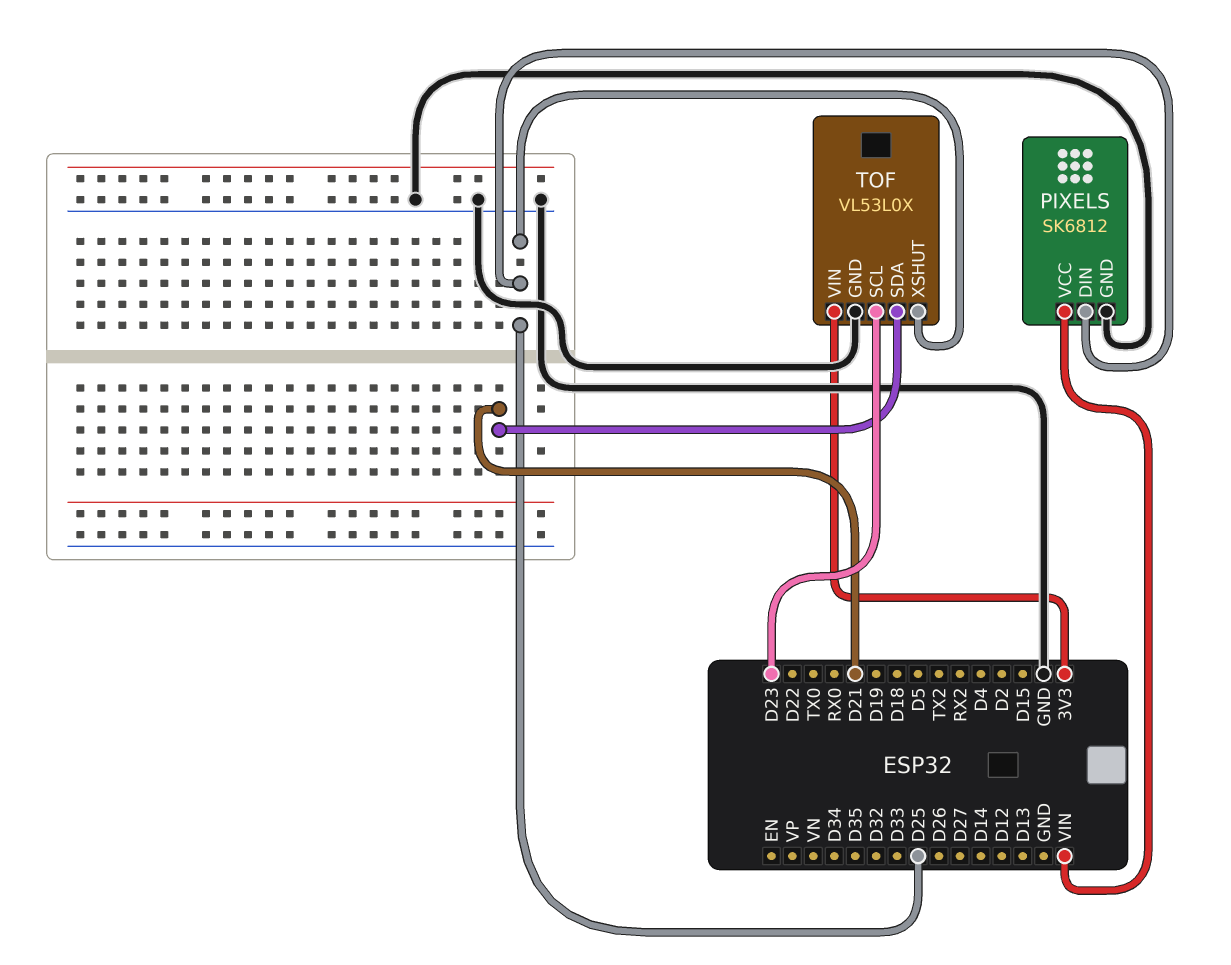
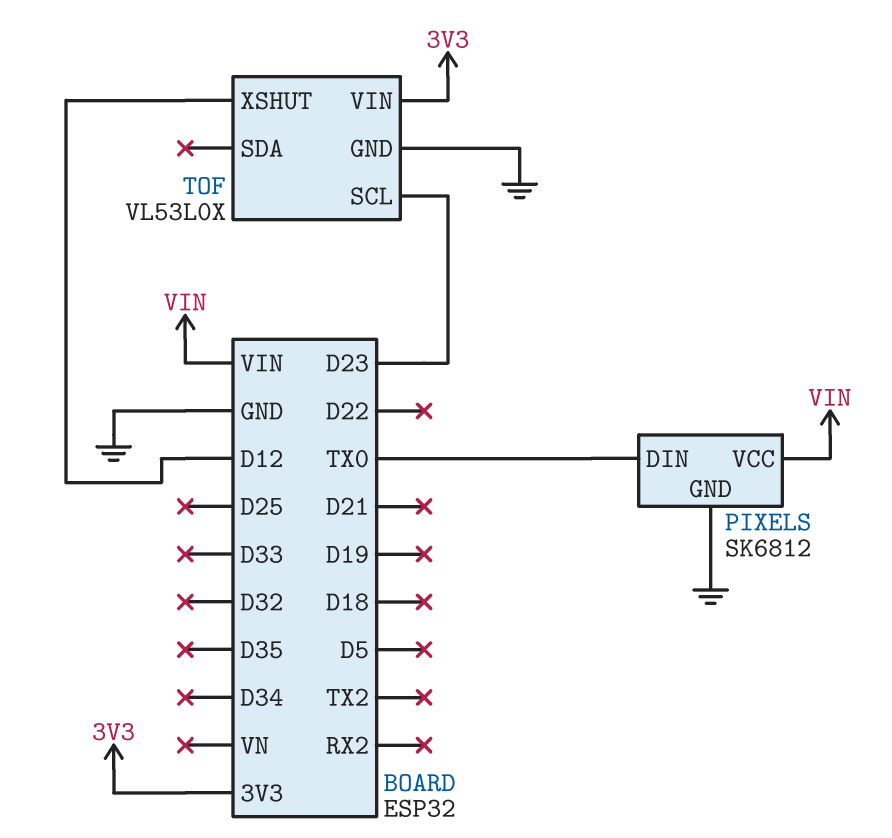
PIXELS pin DIN: D25 -> TX0
TOF pin SDA: D21 -> none
TOF pin XSHUT: D25 -> D12

